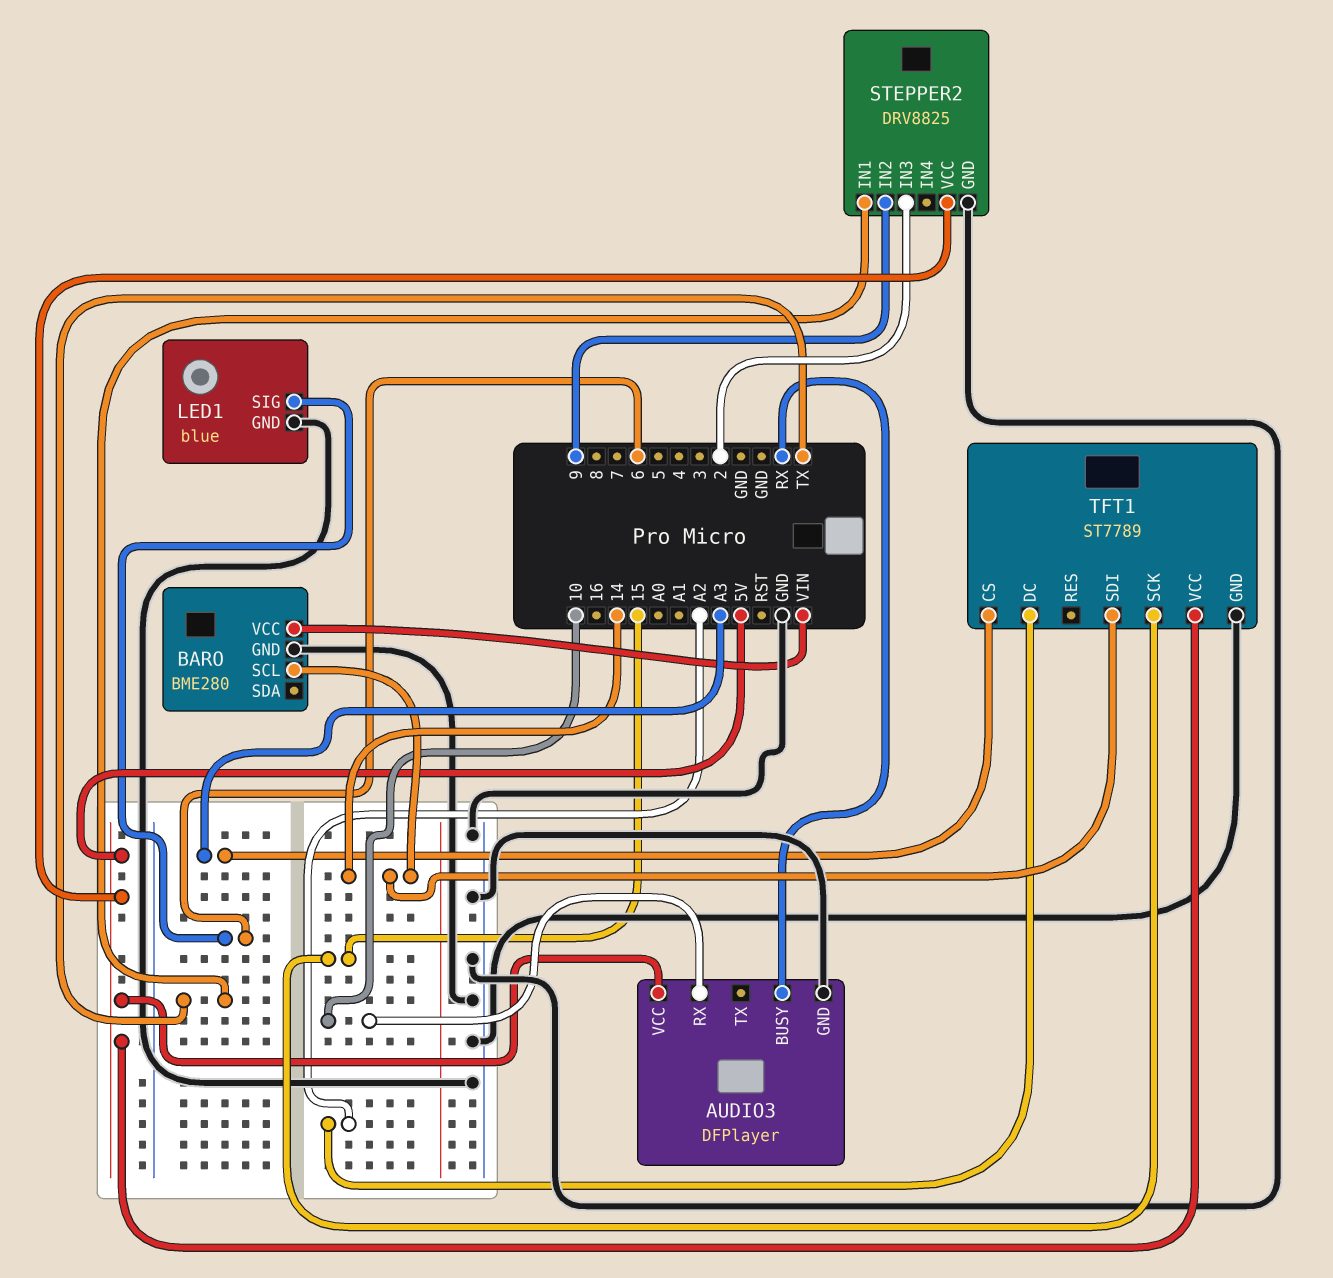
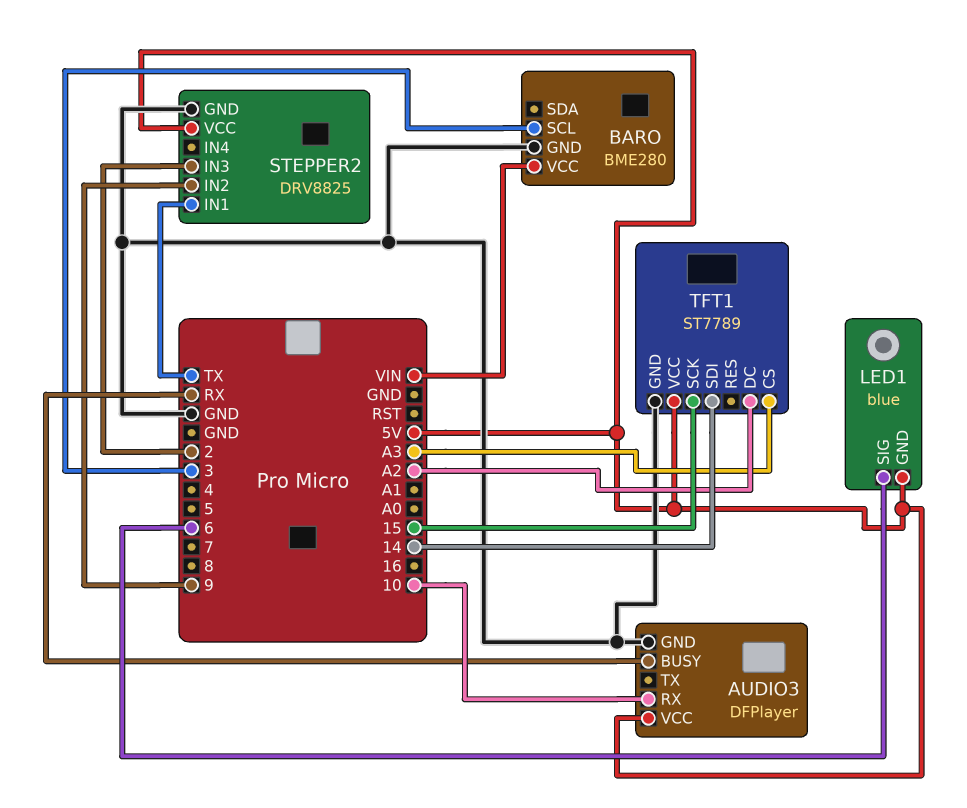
BARO pin SCL: 14 -> 3
LED1 pin GND: GND -> 5V

